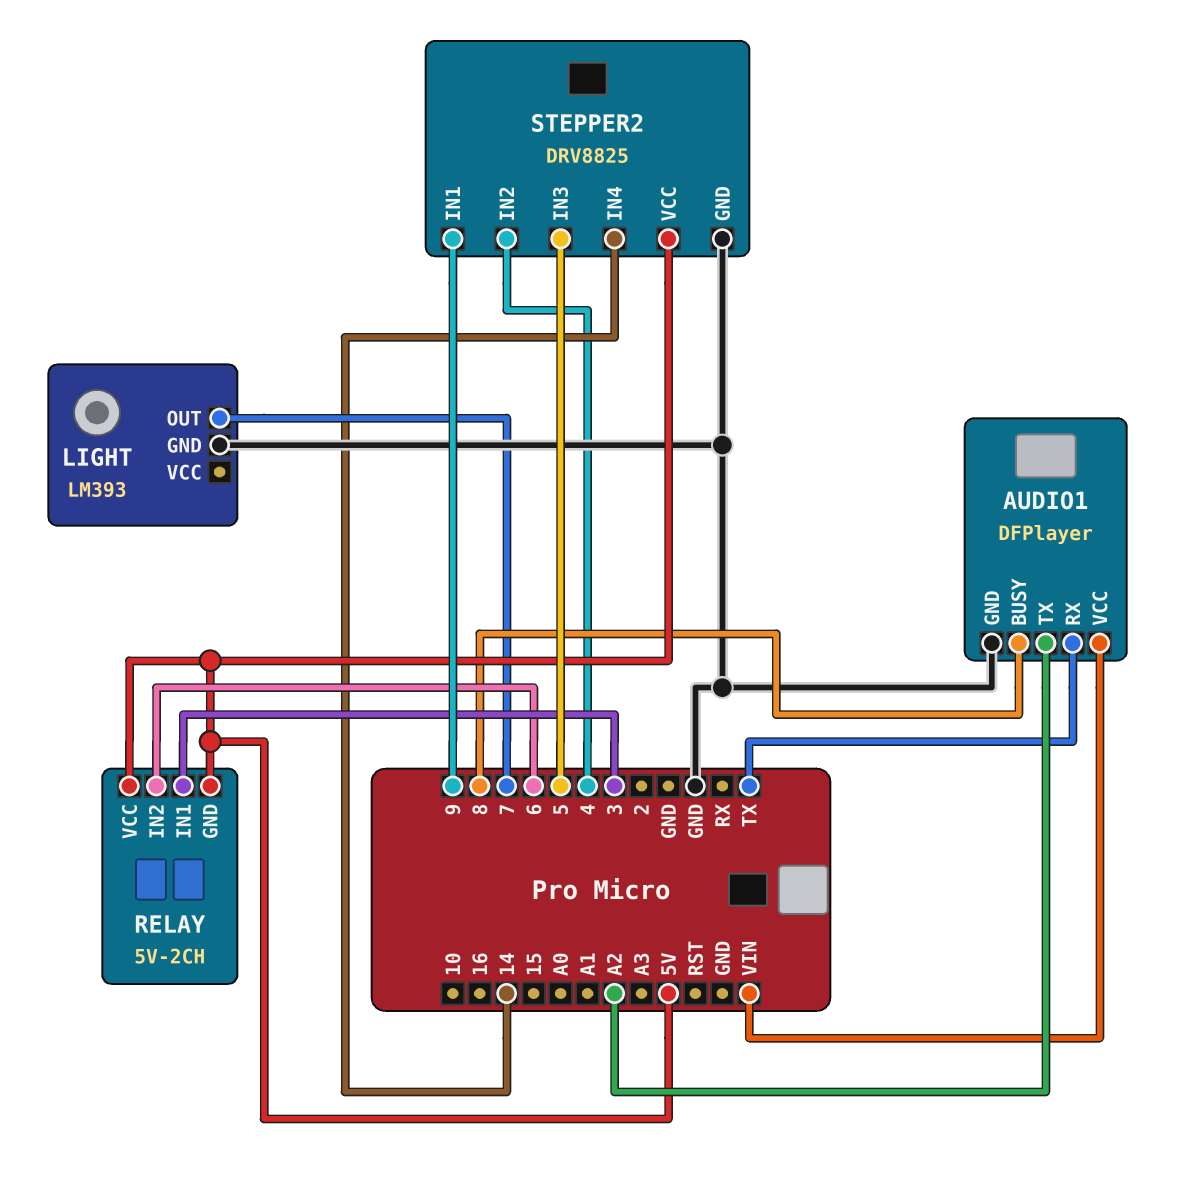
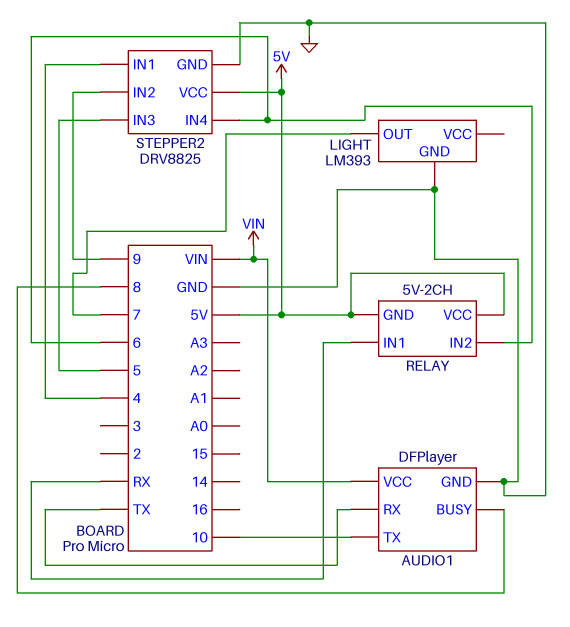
AUDIO1 pin TX: A2 -> 10
RELAY pin IN1: 3 -> RX
STEPPER2 pin IN1: 9 -> 4
STEPPER2 pin IN2: 4 -> 9
STEPPER2 pin IN4: 14 -> 6

